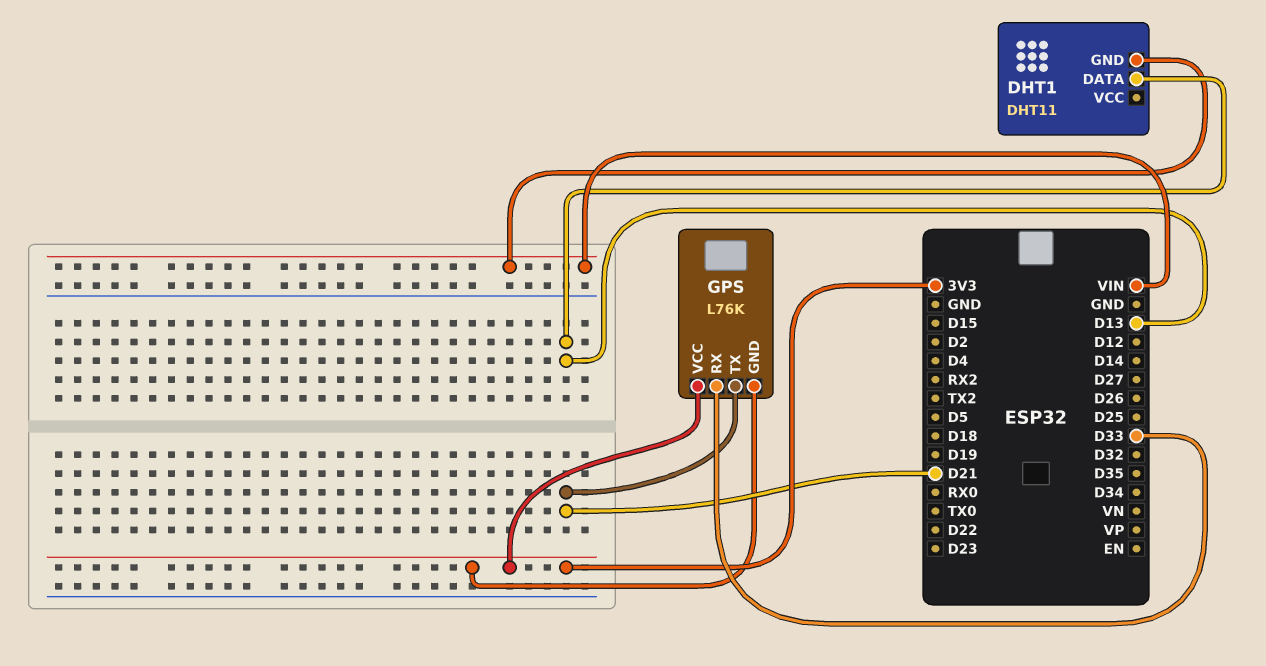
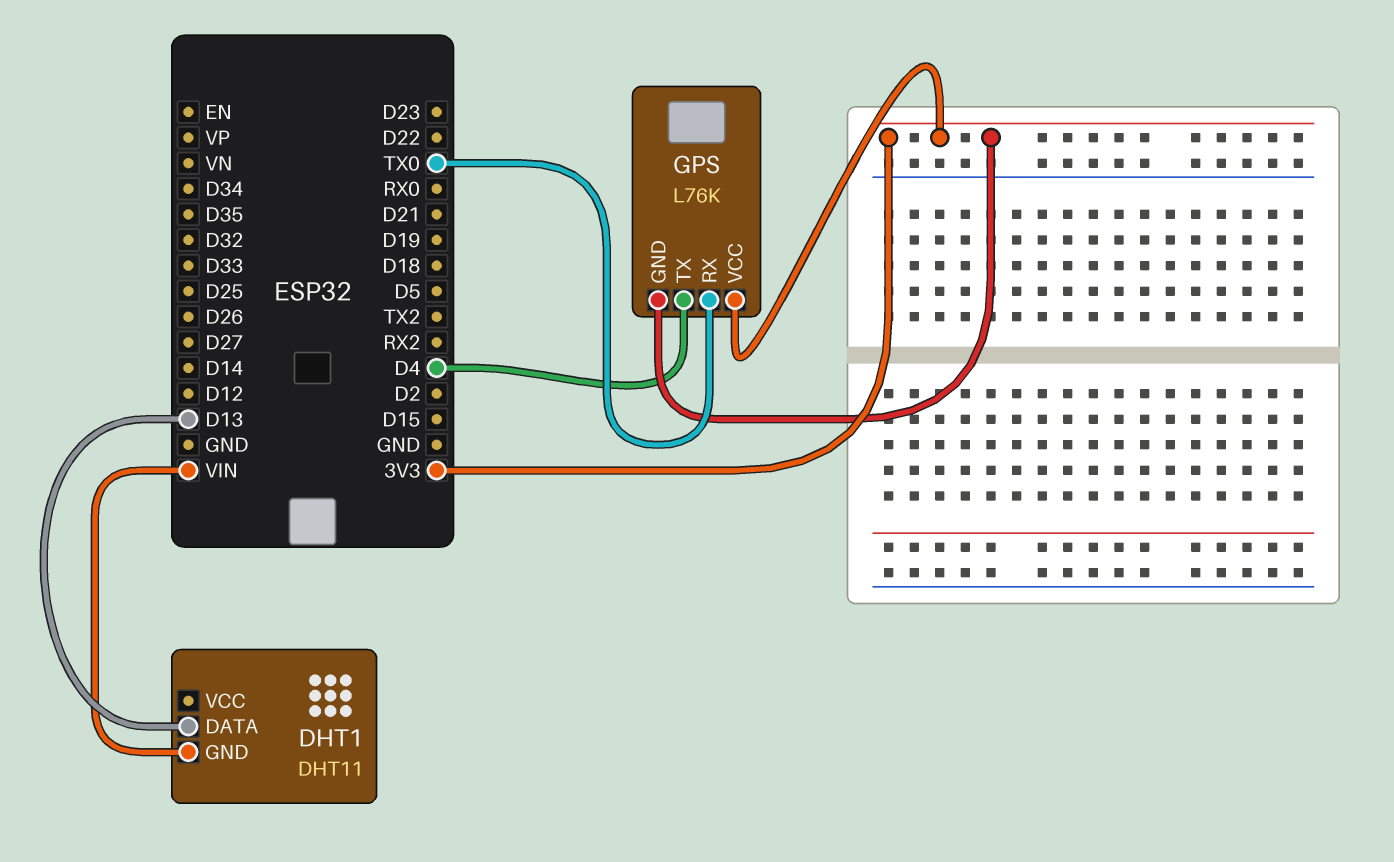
GPS pin RX: D33 -> TX0
GPS pin TX: D21 -> D4

